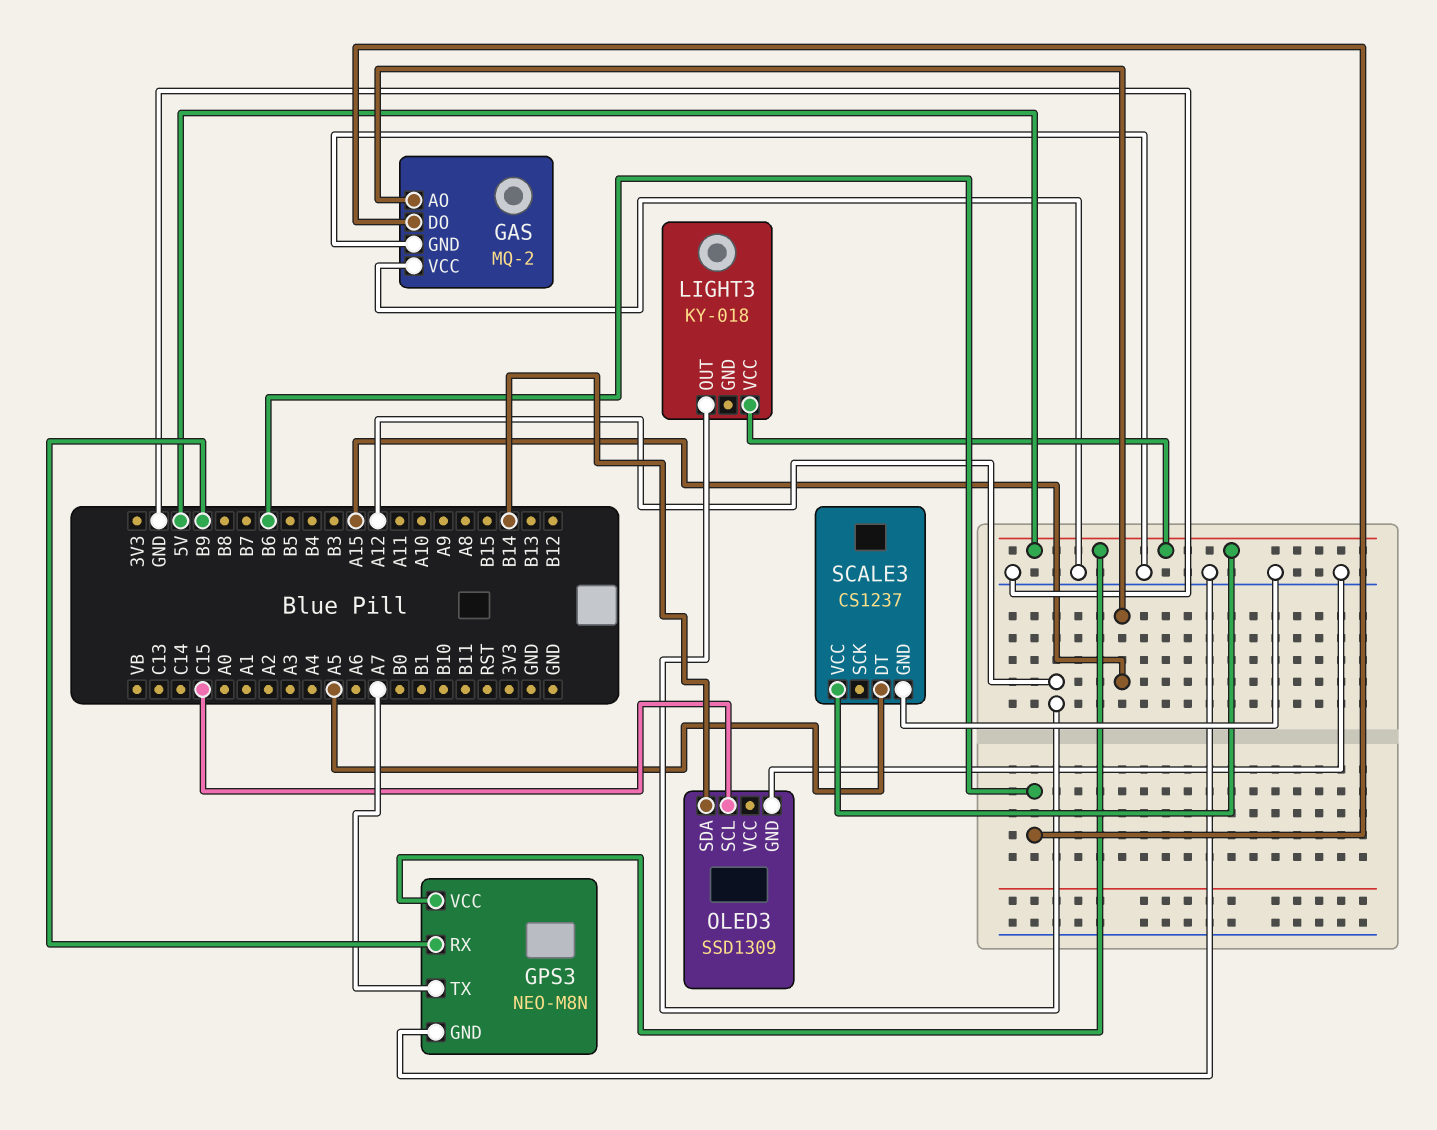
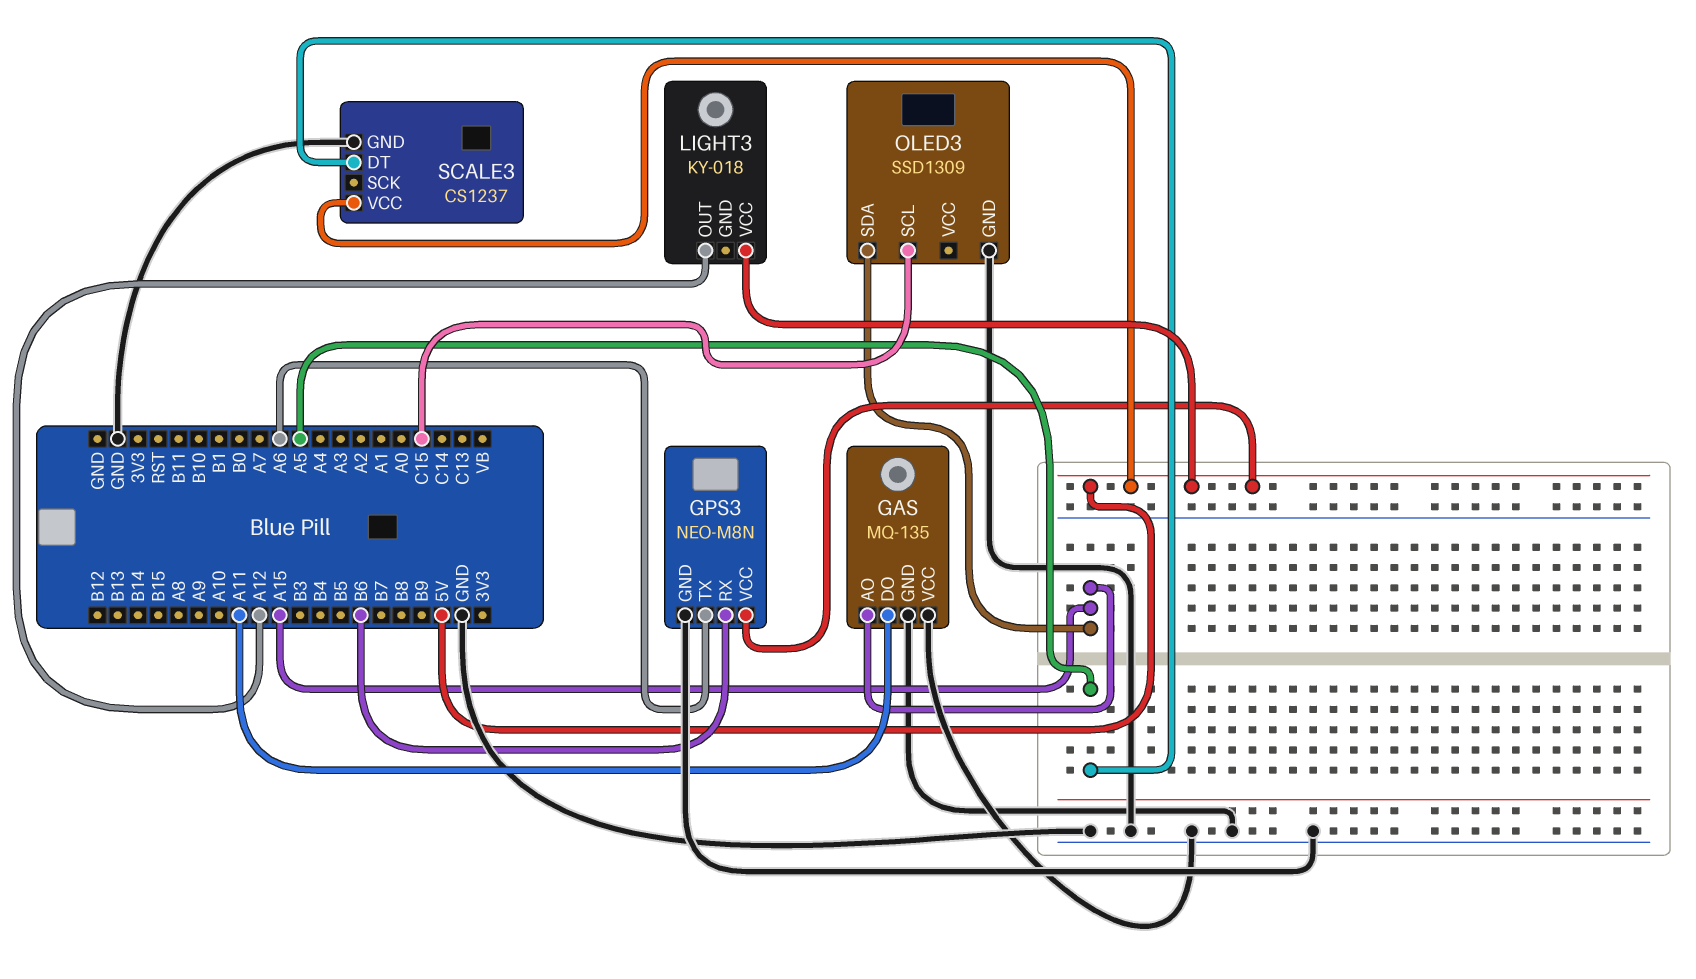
GAS: MQ-2 -> MQ-135
GAS pin DO: B6 -> A11
GPS3 pin RX: B9 -> B6
GPS3 pin TX: A7 -> A6
OLED3 pin SDA: B14 -> A15

